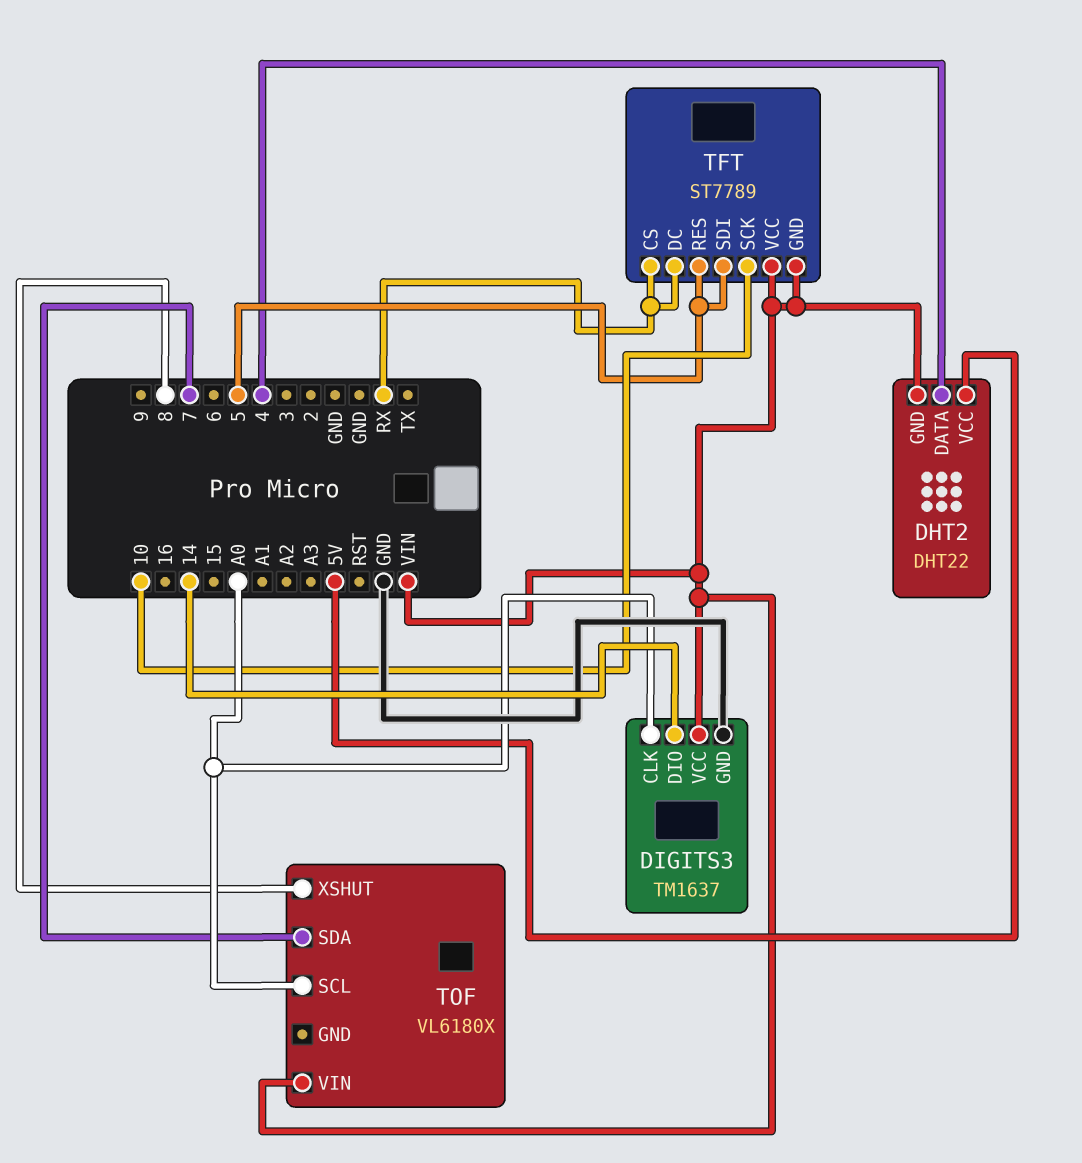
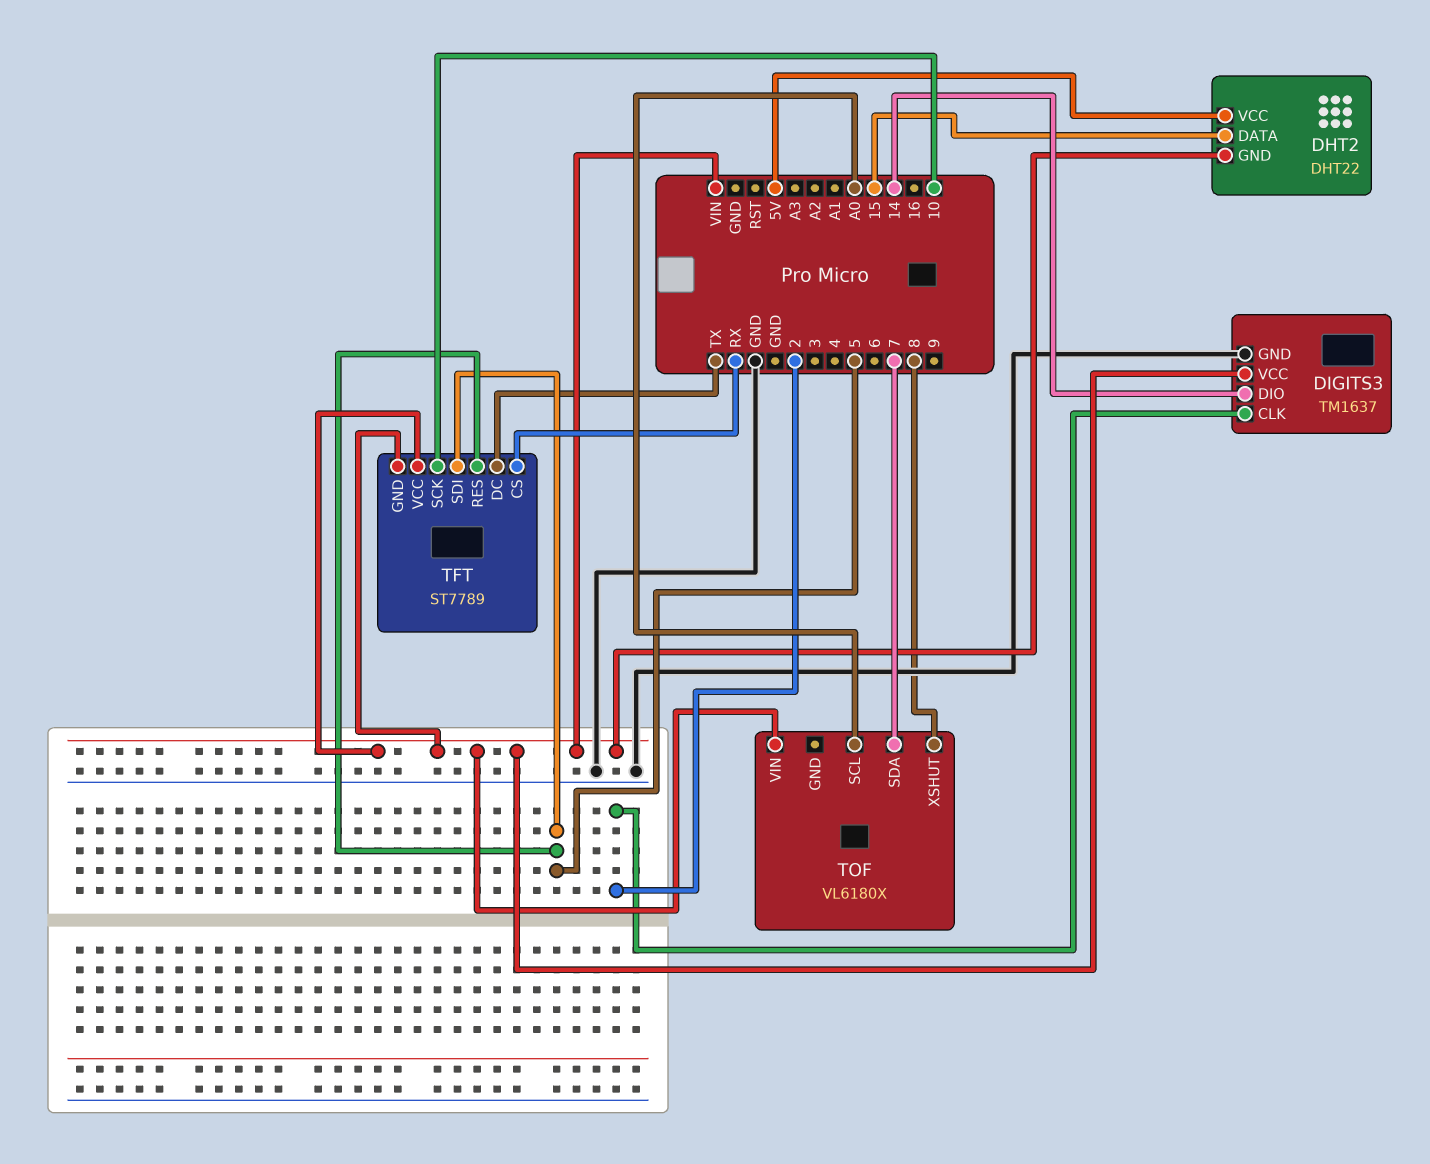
DHT2 pin DATA: 4 -> 15
DIGITS3 pin CLK: A0 -> 2
TFT pin DC: RX -> TX

